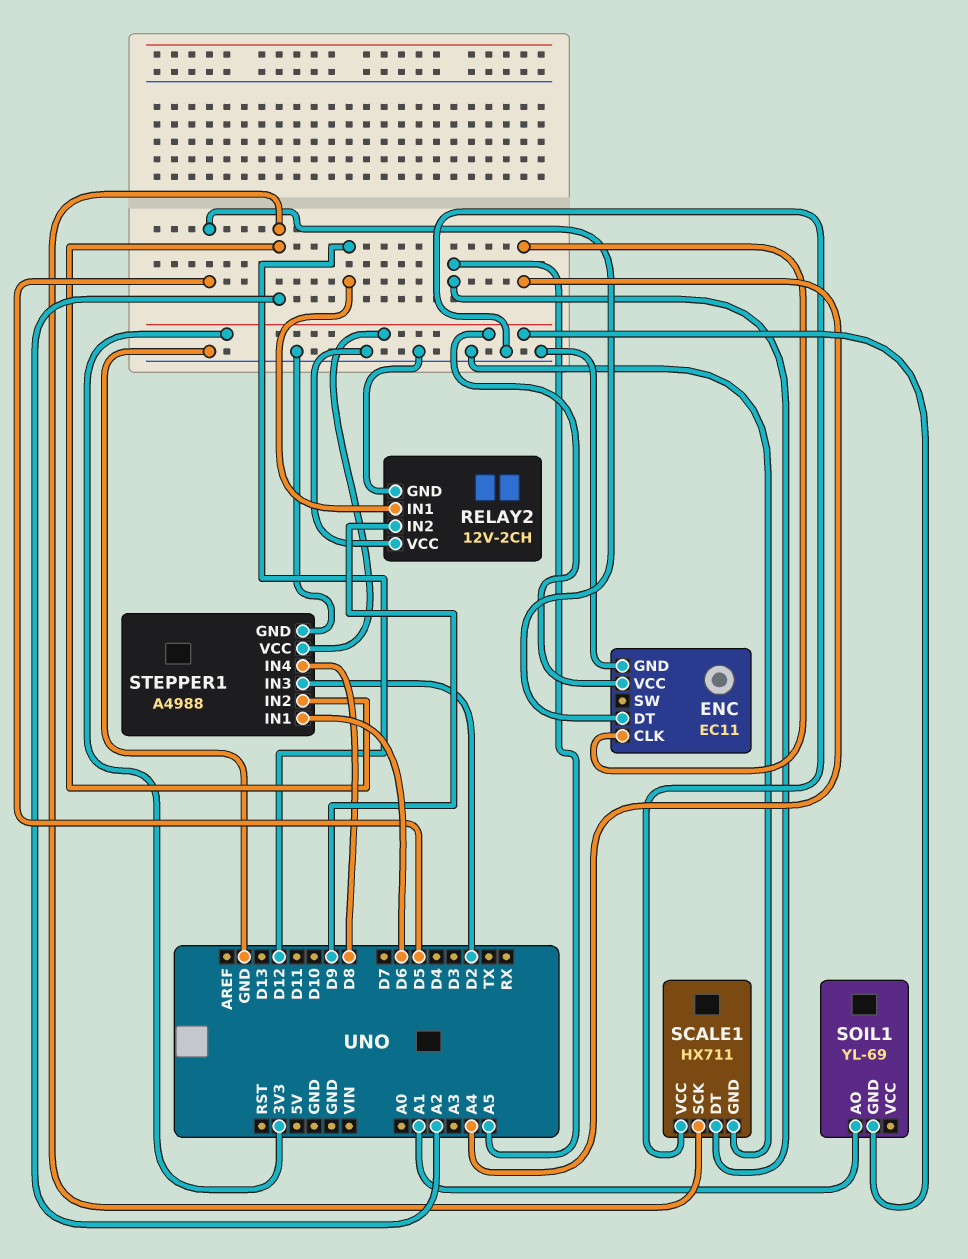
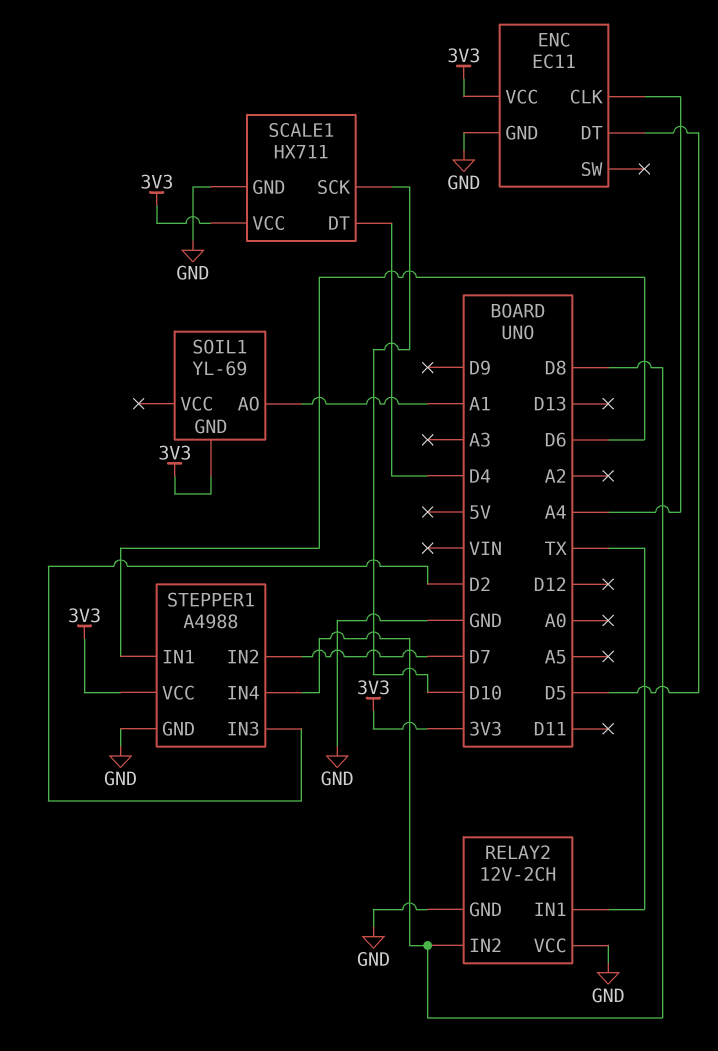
RELAY2 pin IN1: D12 -> TX
RELAY2 pin IN2: D9 -> D8
SCALE1 pin DT: A5 -> D4
SCALE1 pin SCK: A2 -> D10
SCALE1 pin VCC: GND -> 3V3
STEPPER1 pin IN2: A2 -> D7

